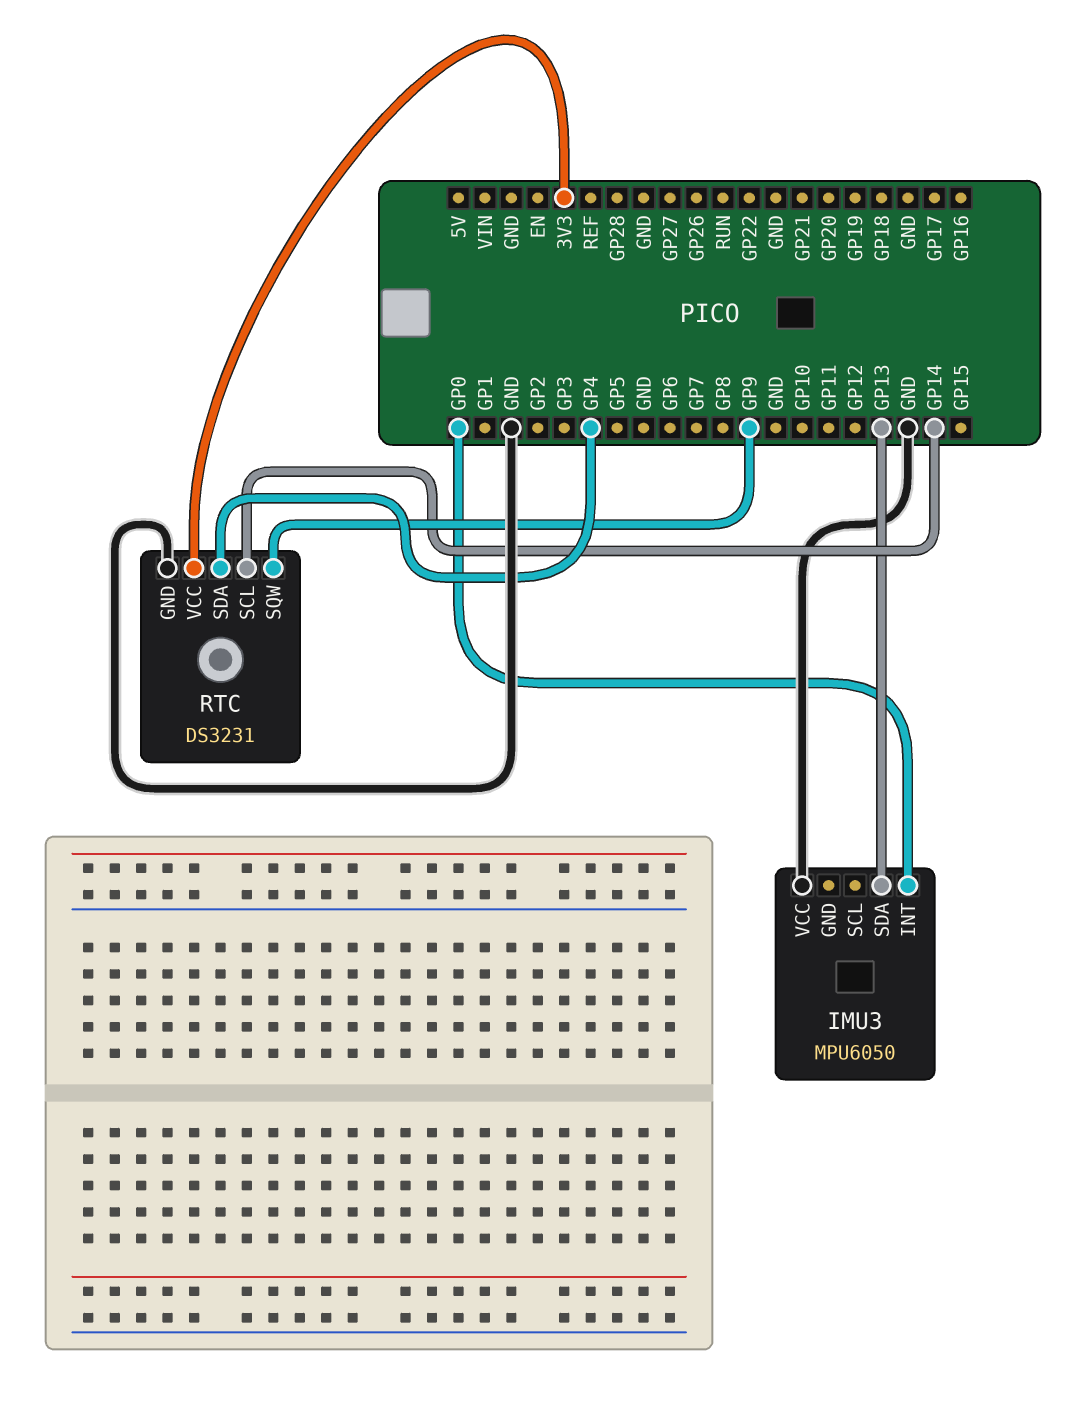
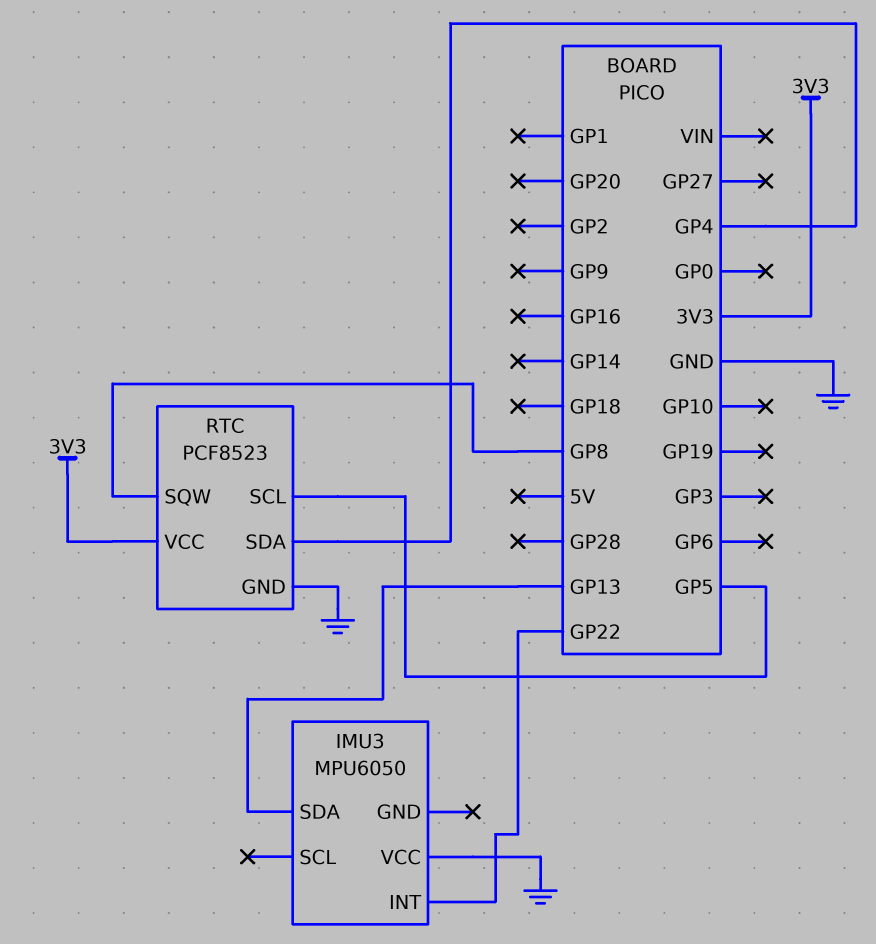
IMU3 pin INT: GP0 -> GP22
RTC: DS3231 -> PCF8523
RTC pin SCL: GP14 -> GP5
RTC pin SQW: GP9 -> GP8

